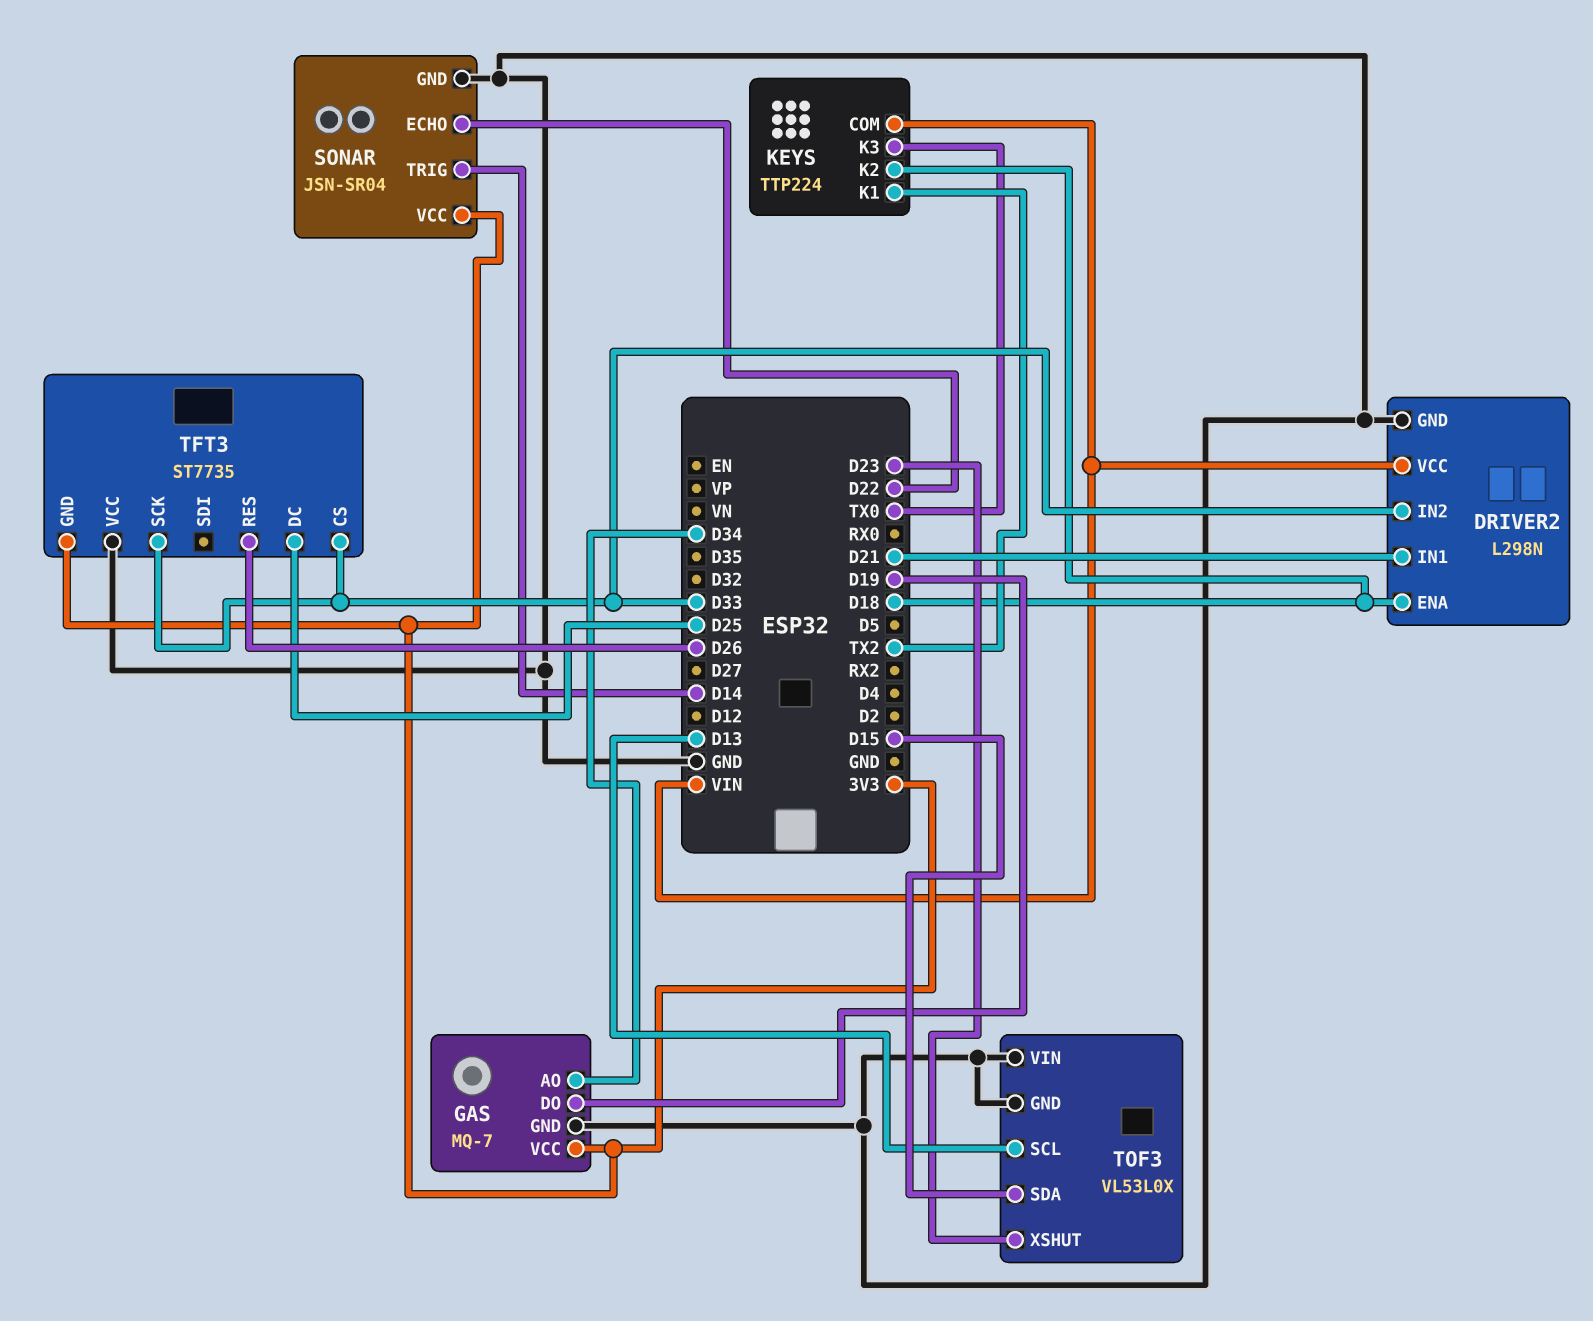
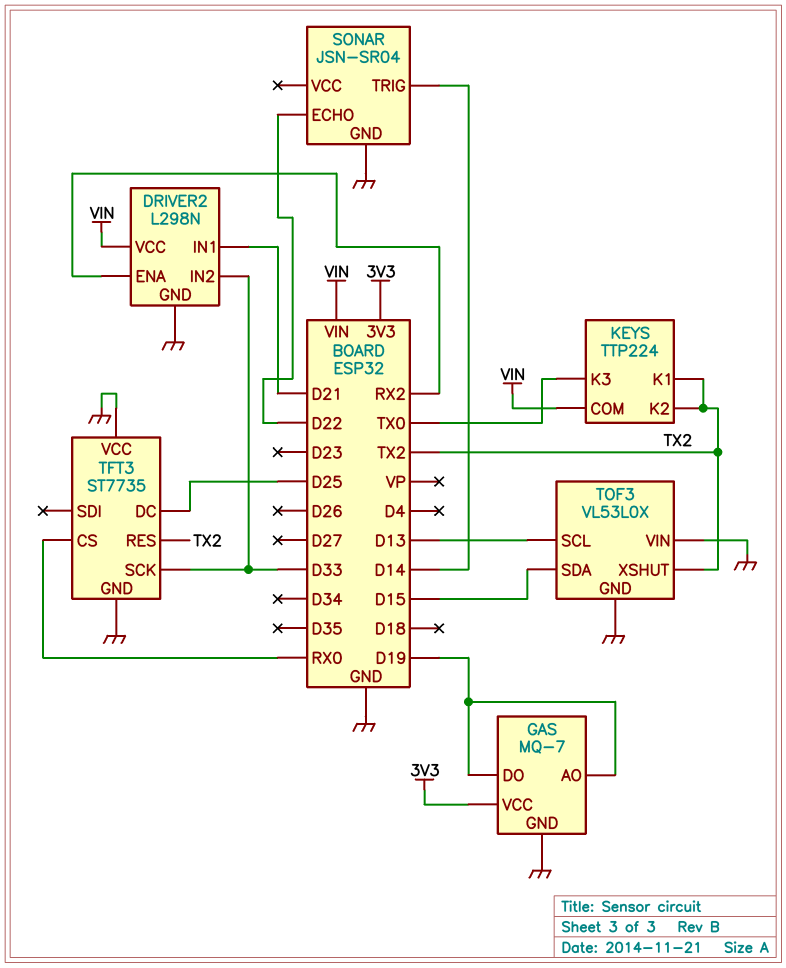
DRIVER2 pin ENA: D18 -> RX2
GAS pin AO: D34 -> D19
KEYS pin K2: D18 -> TX2
SONAR pin VCC: 3V3 -> none
TFT3 pin CS: D33 -> RX0
TFT3 pin GND: 3V3 -> GND
TFT3 pin RES: D26 -> TX2
TOF3 pin XSHUT: D23 -> TX2

